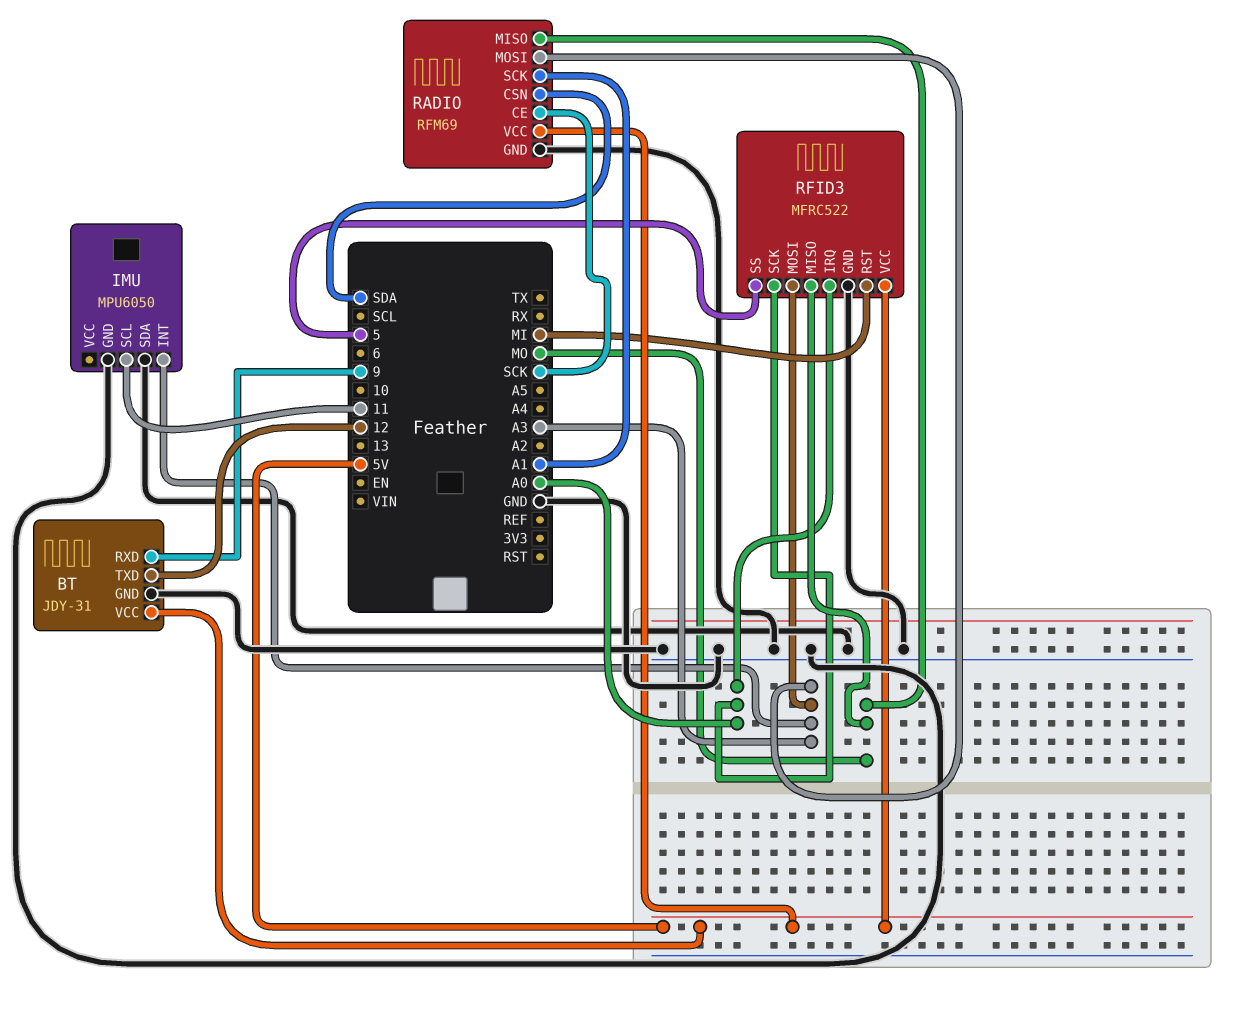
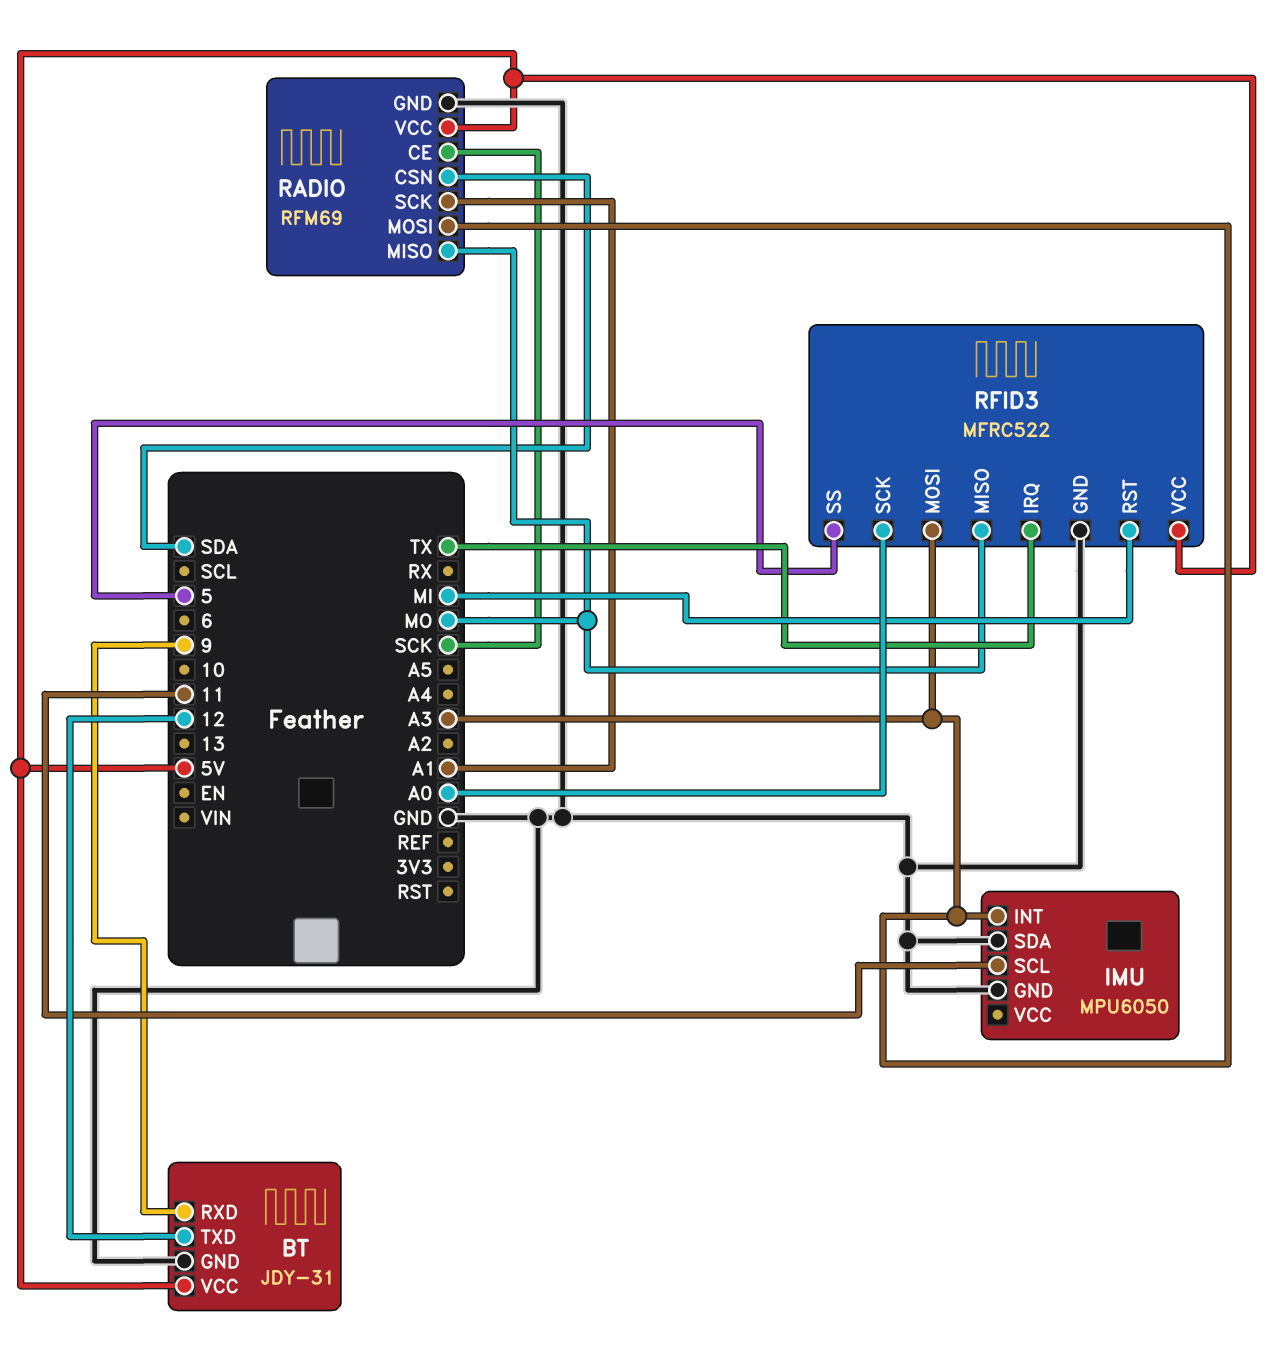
RFID3 pin IRQ: A0 -> TX

